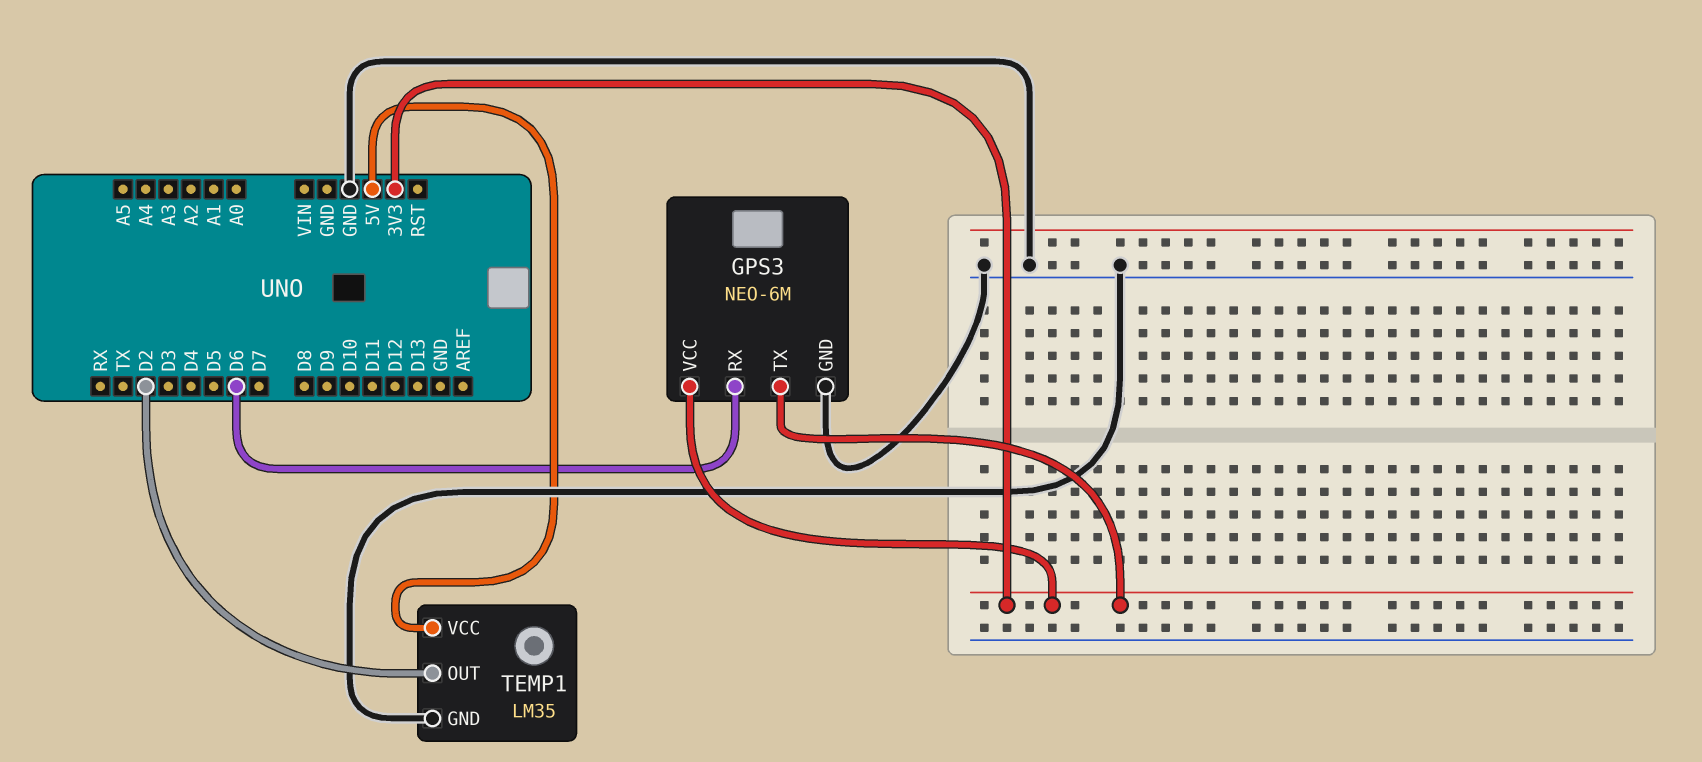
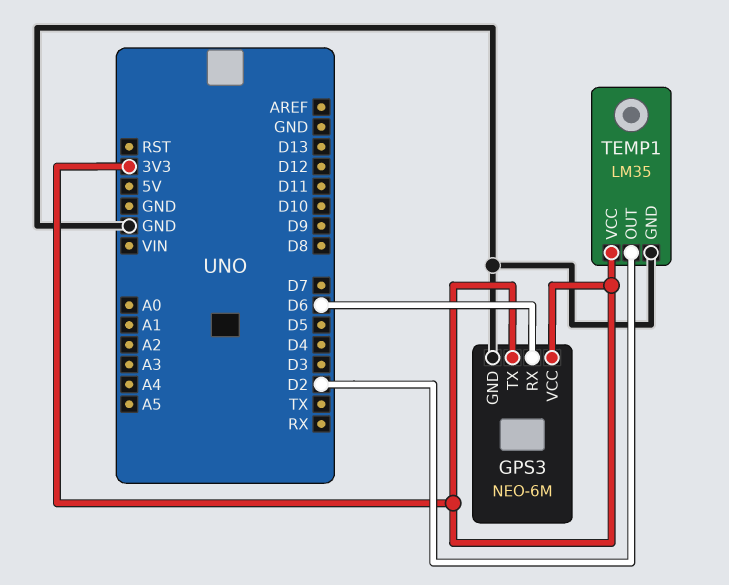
TEMP1 pin VCC: 5V -> 3V3

